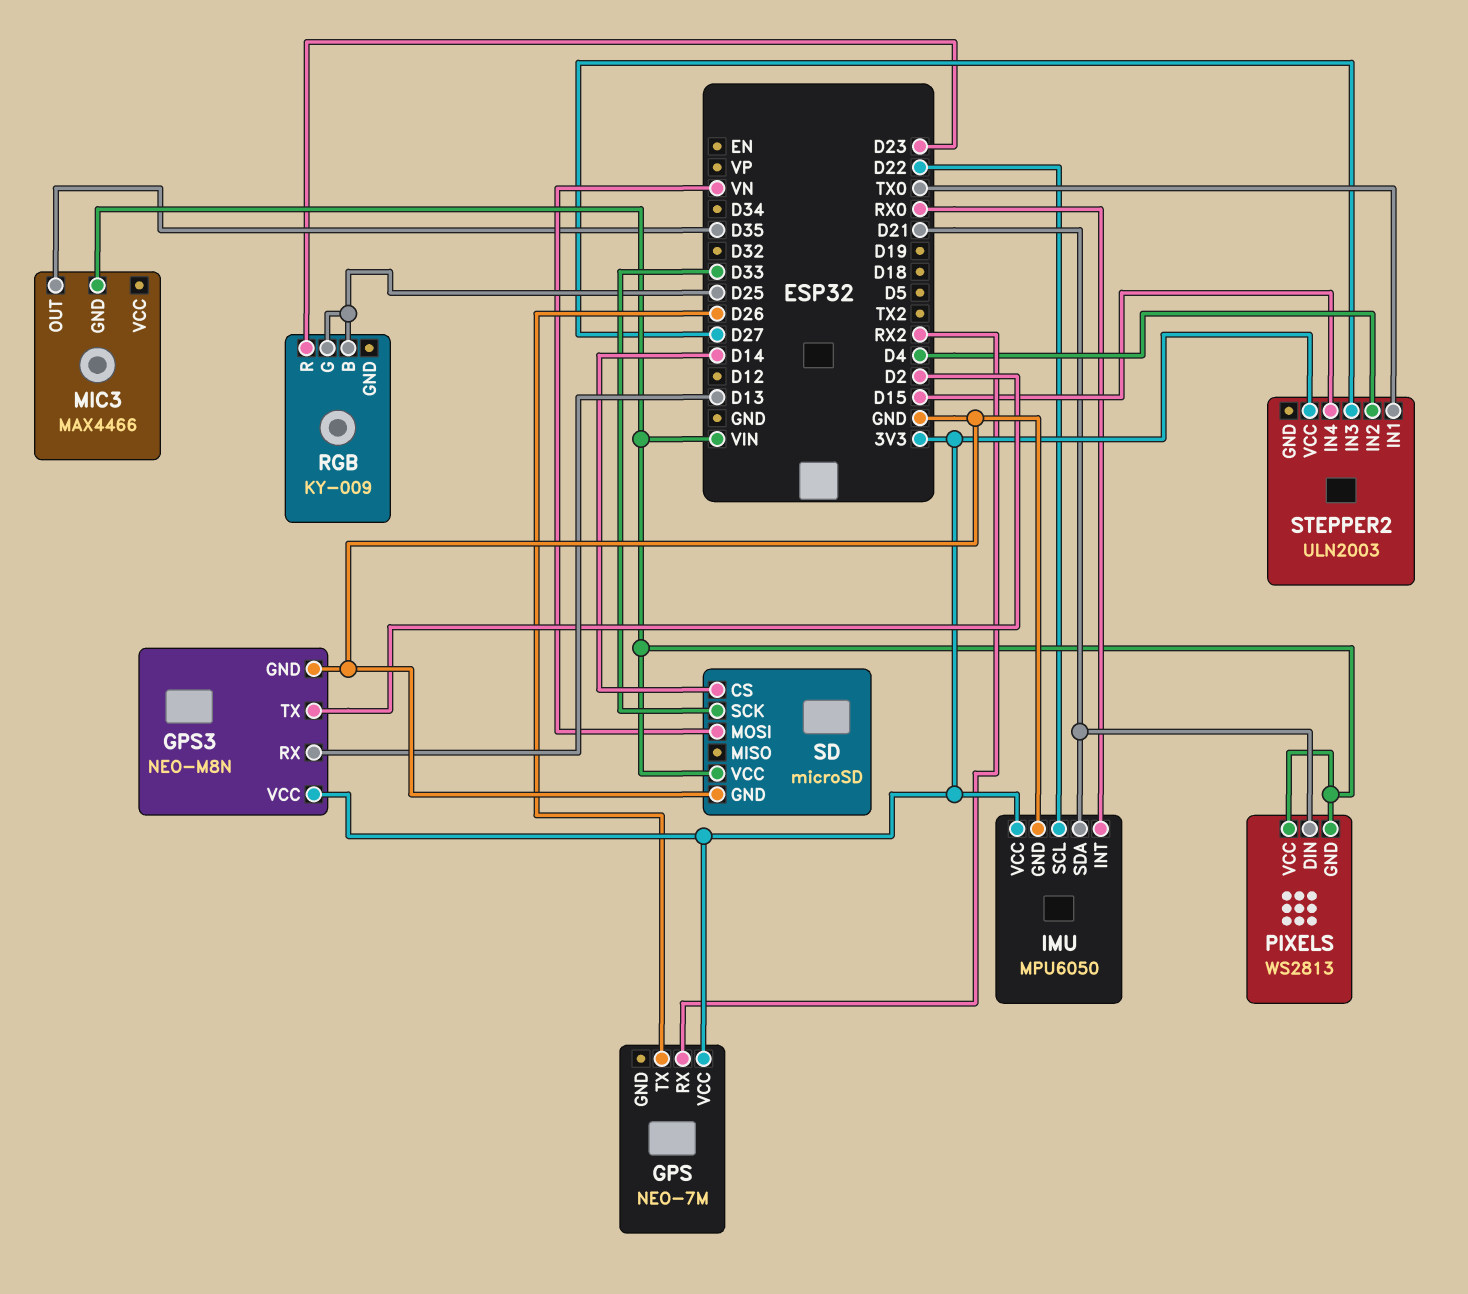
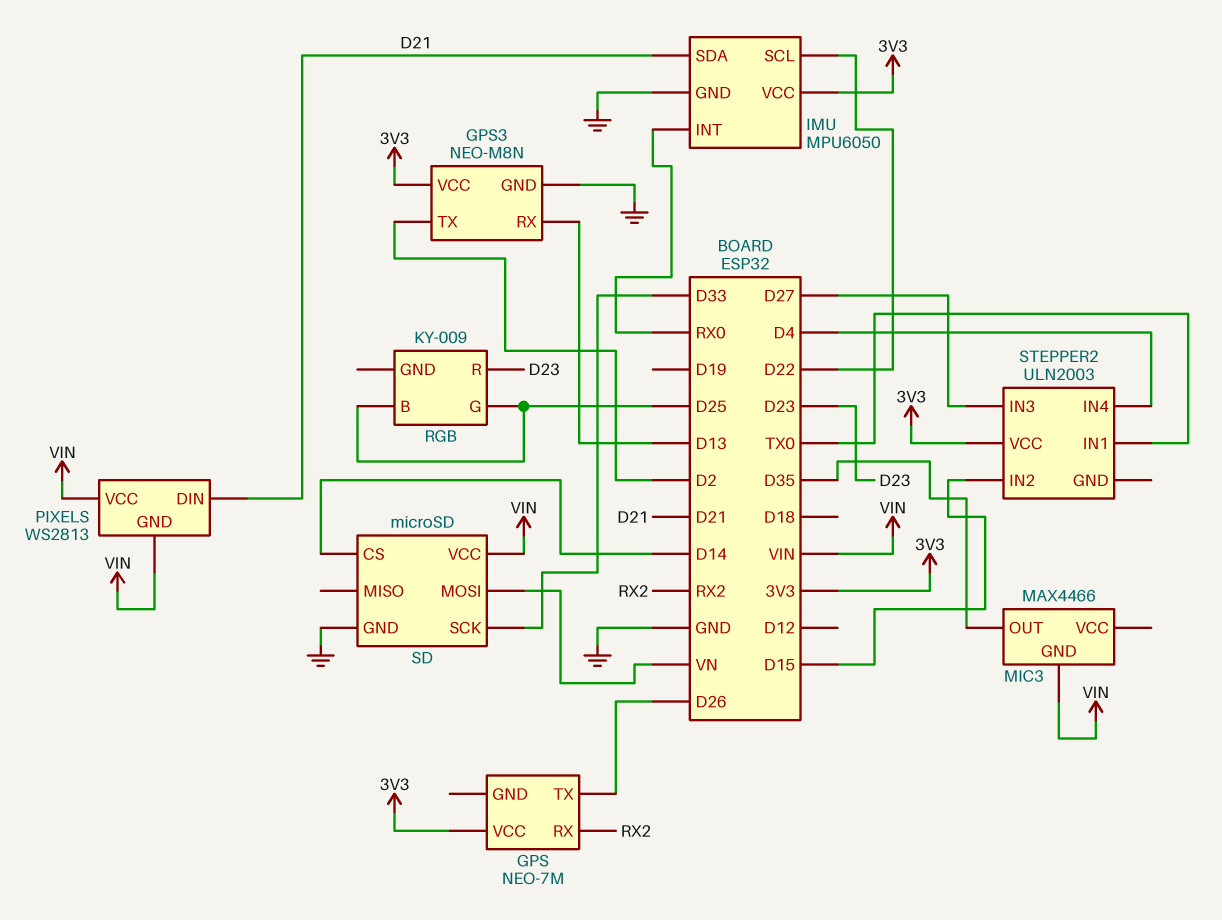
STEPPER2 pin IN2: D4 -> D15
STEPPER2 pin IN4: D15 -> D4

